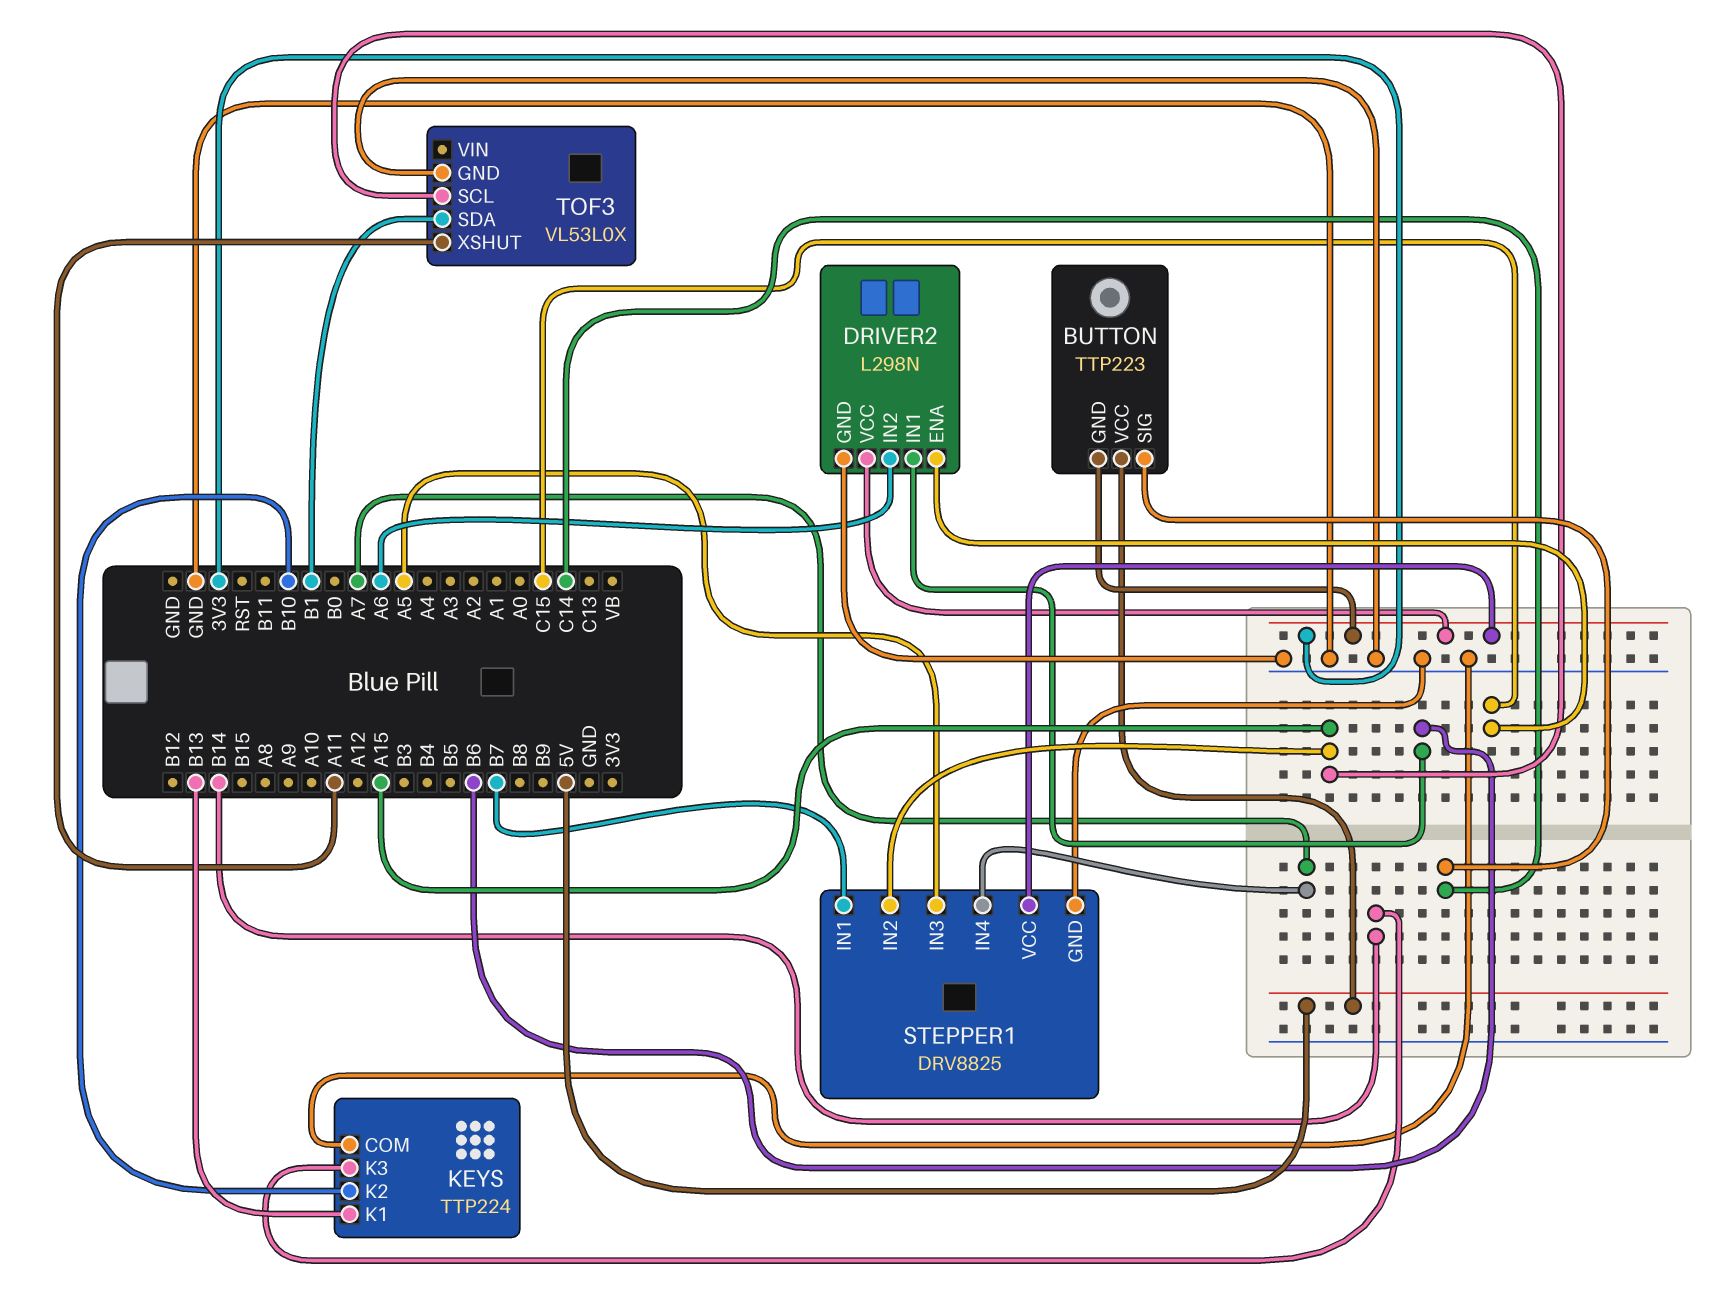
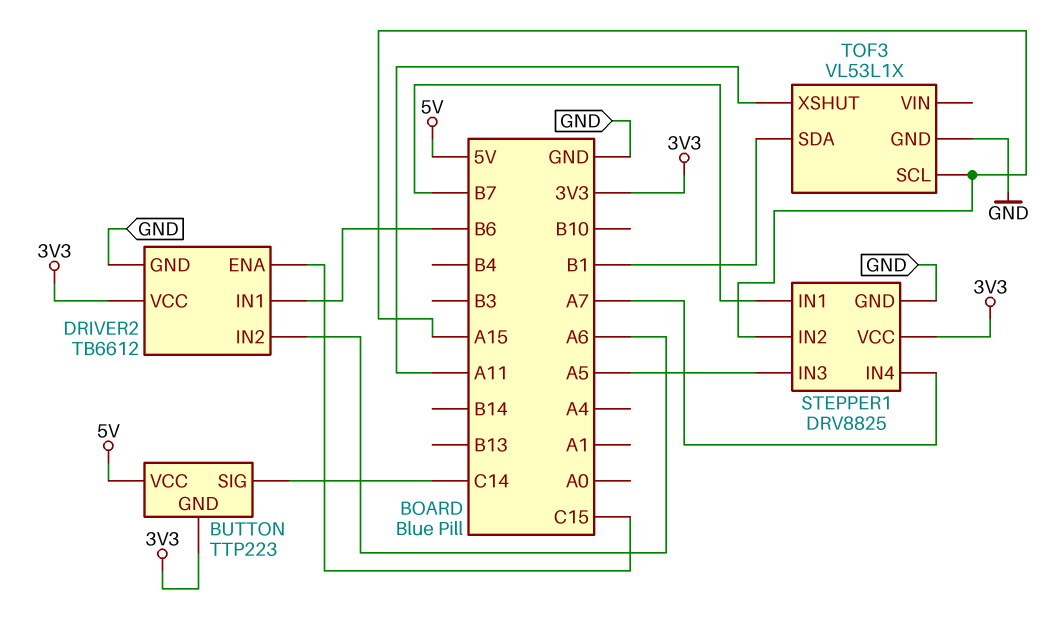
DRIVER2: L298N -> TB6612
KEYS: TTP224 -> none
KEYS pin COM: GND -> none
KEYS pin K1: B13 -> none
KEYS pin K2: B10 -> none
KEYS pin K3: B14 -> none
TOF3: VL53L0X -> VL53L1X

